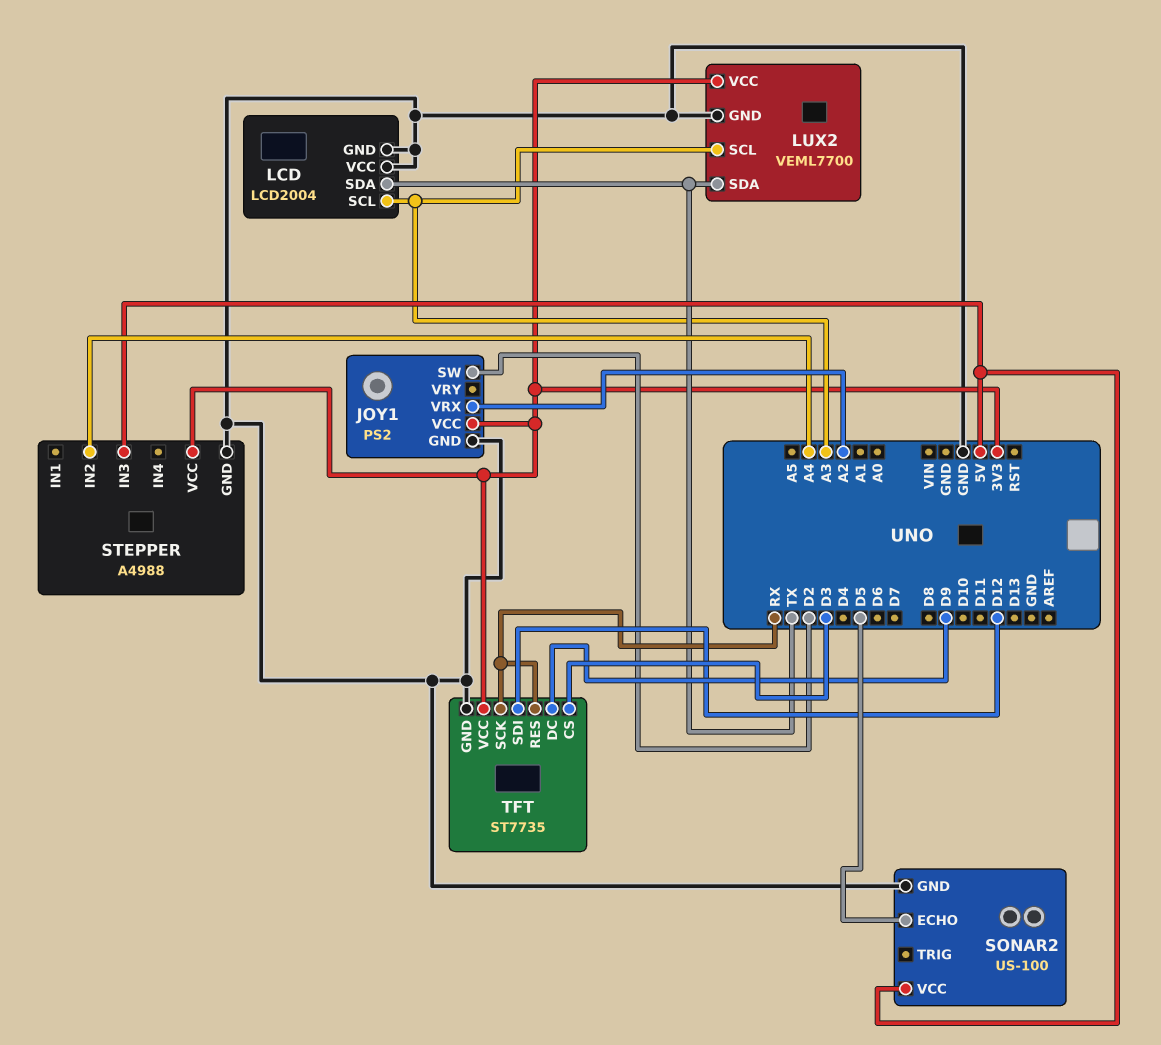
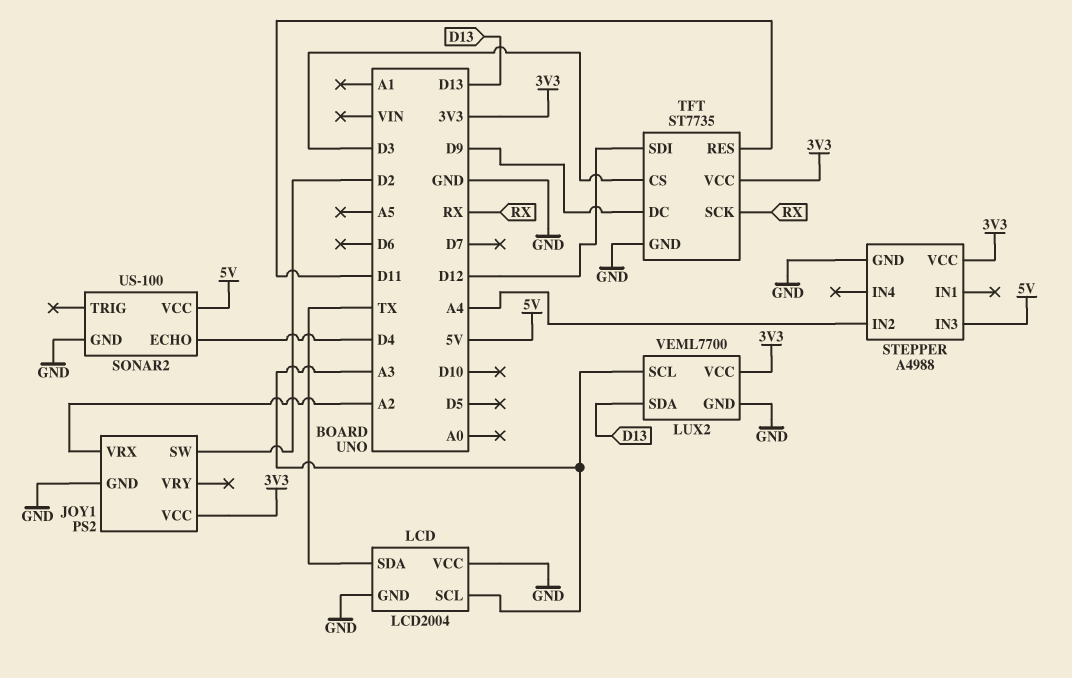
LUX2 pin SDA: TX -> D13
SONAR2 pin ECHO: D5 -> D4
TFT pin RES: RX -> D11

